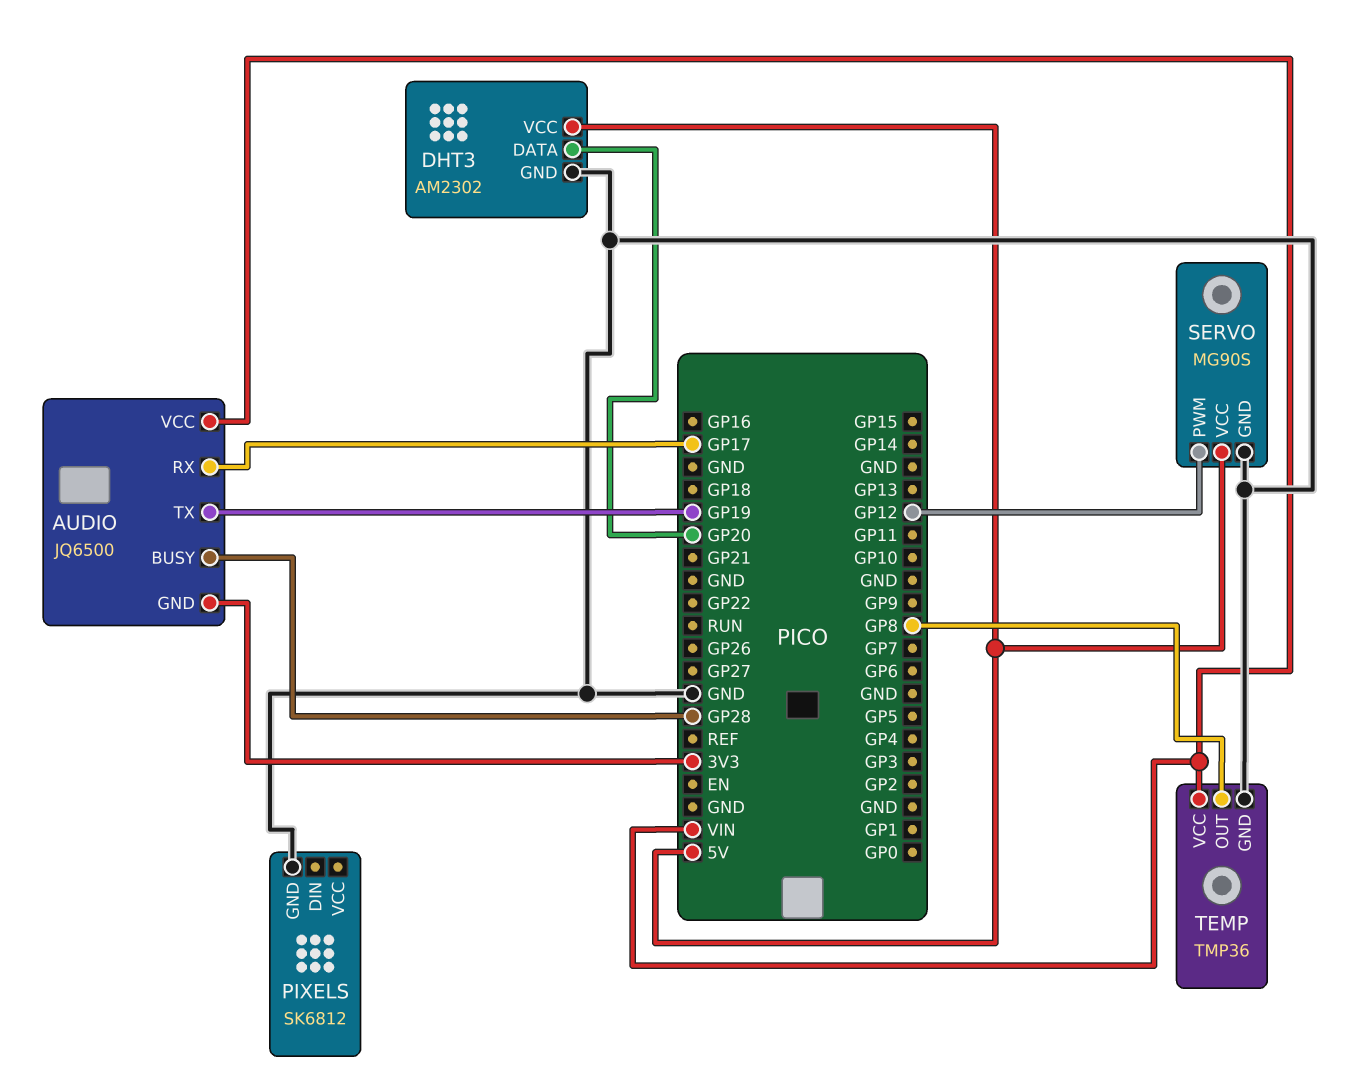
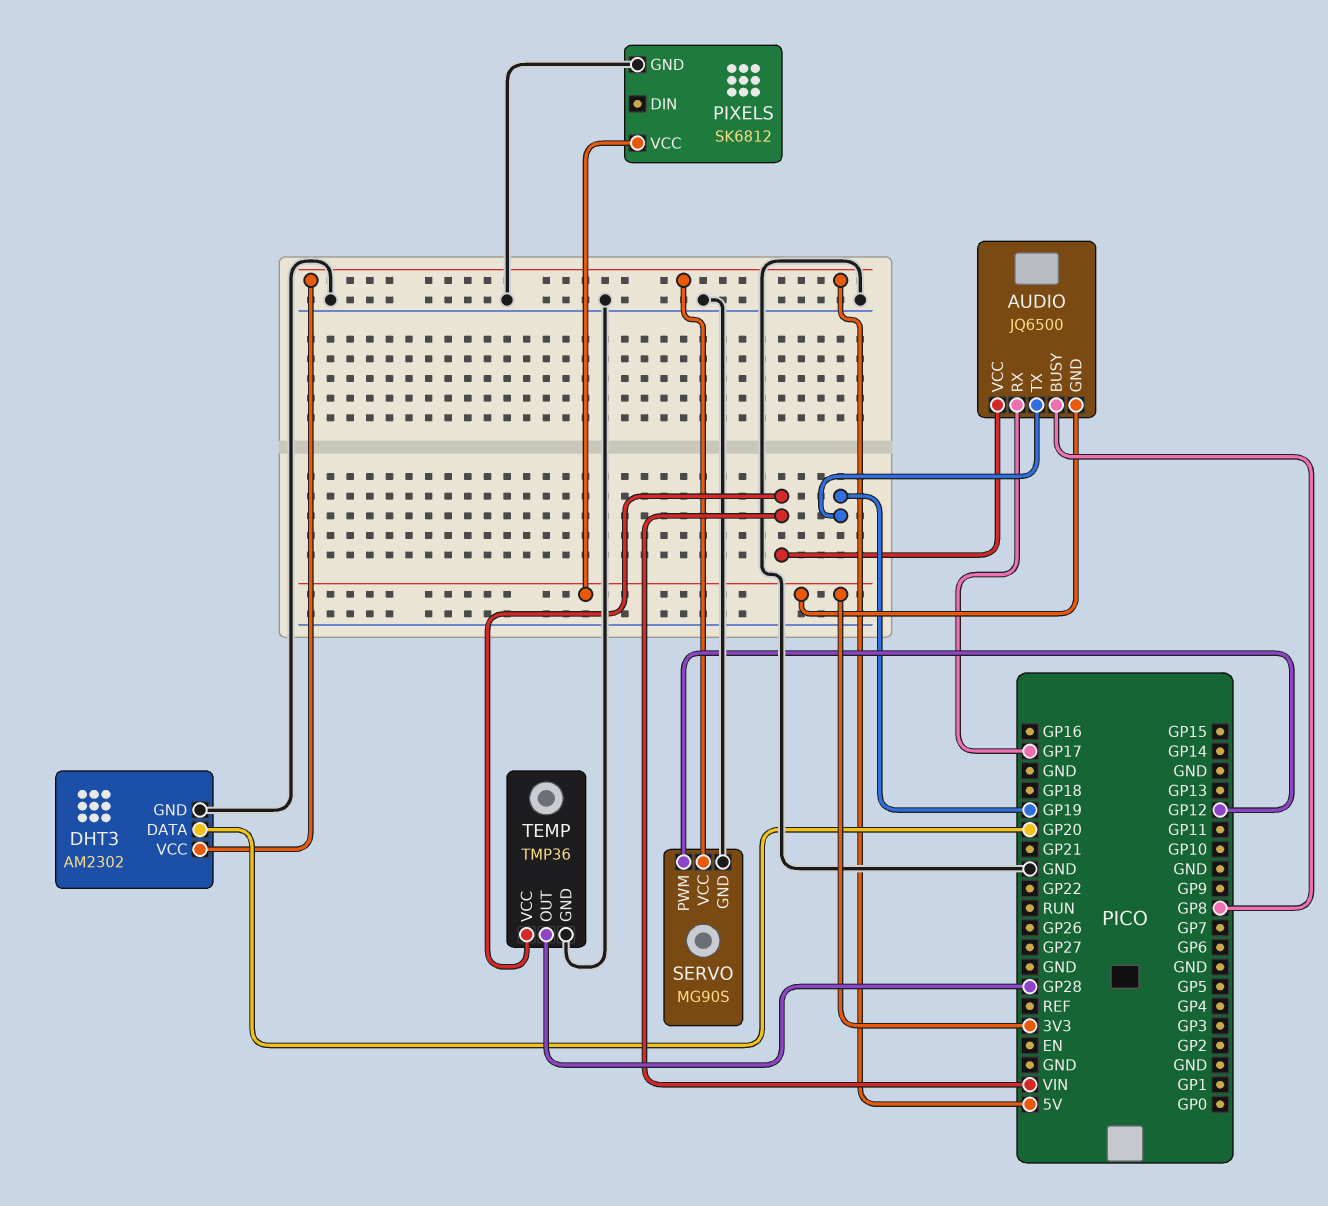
AUDIO pin BUSY: GP28 -> GP8
PIXELS pin VCC: none -> 3V3
TEMP pin OUT: GP8 -> GP28

